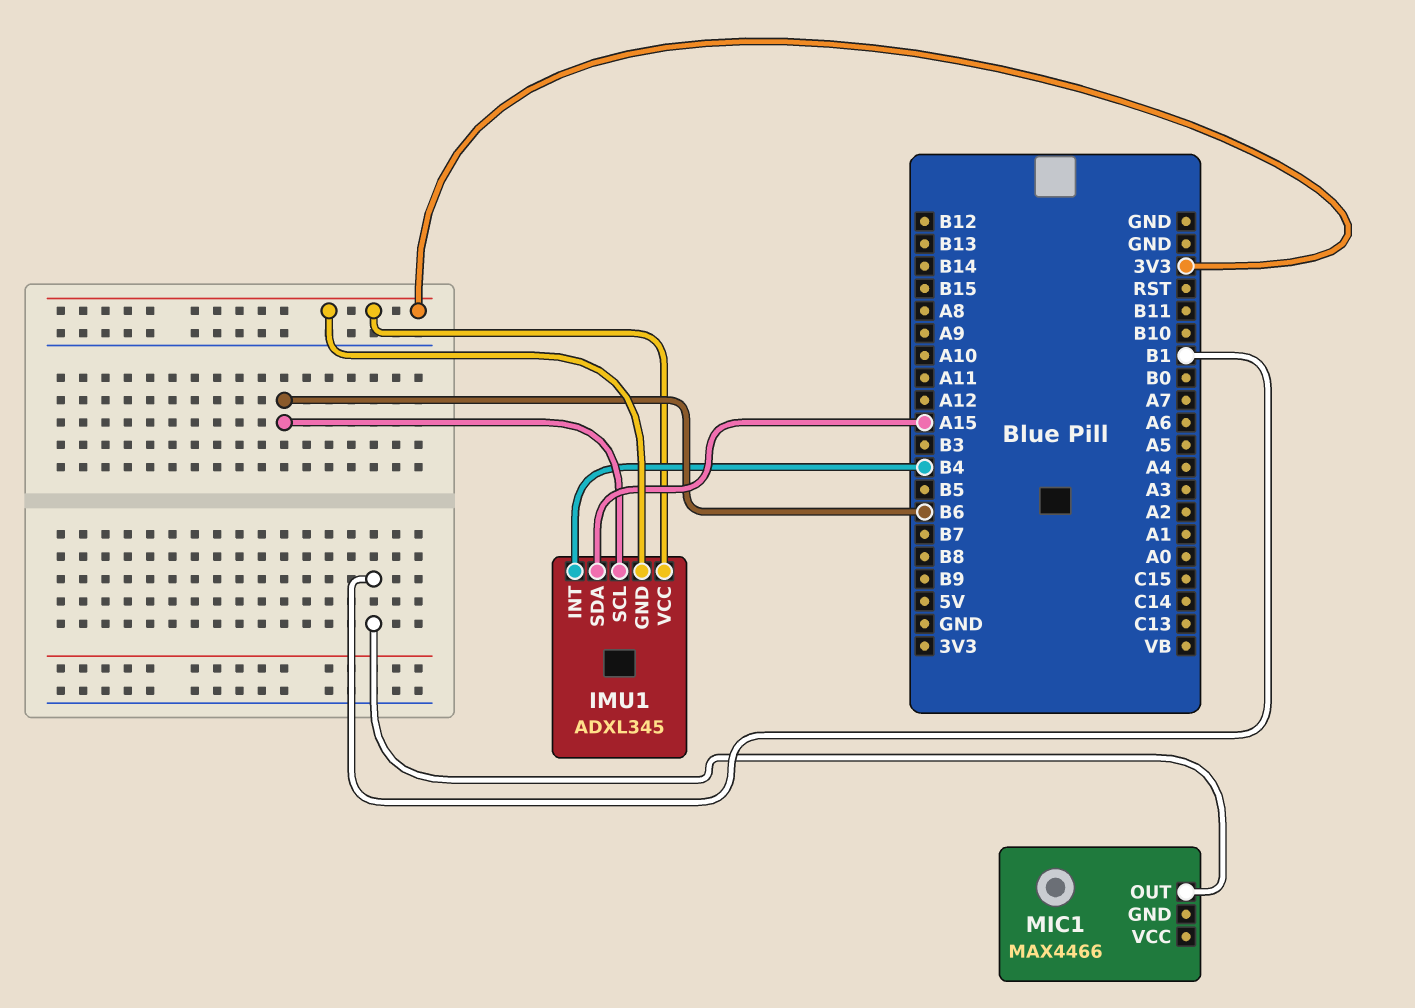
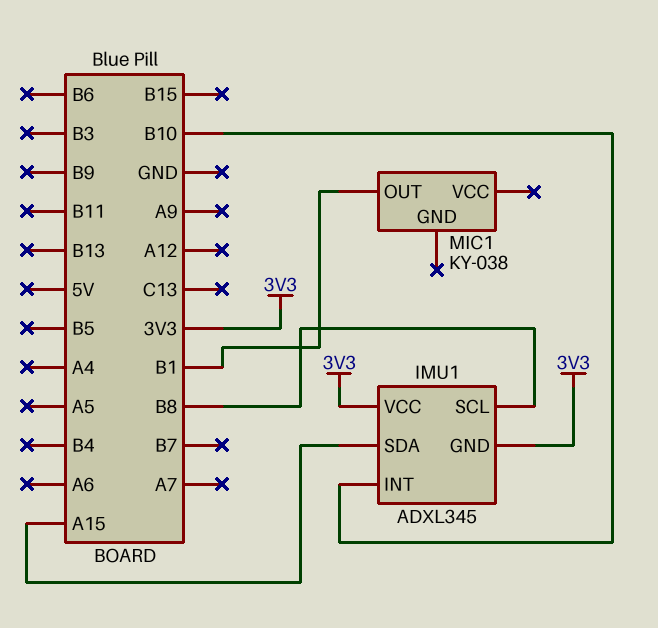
IMU1 pin INT: B4 -> B10
IMU1 pin SCL: B6 -> B8
MIC1: MAX4466 -> KY-038

